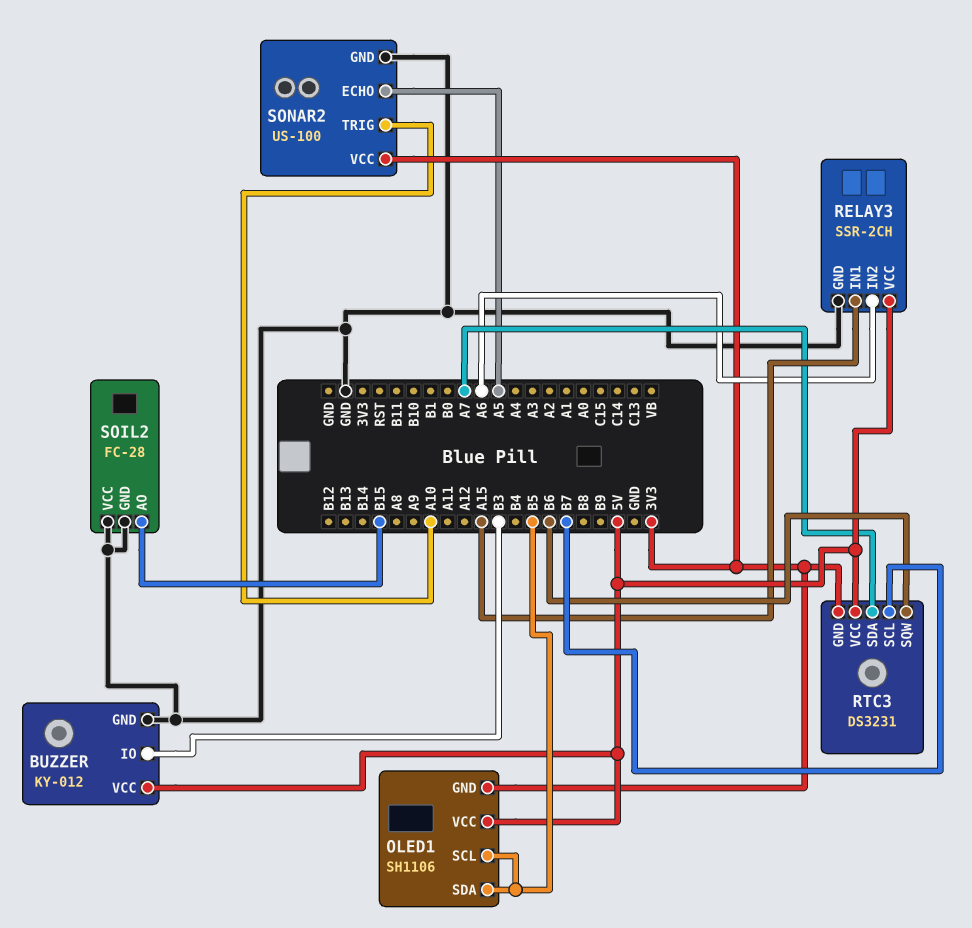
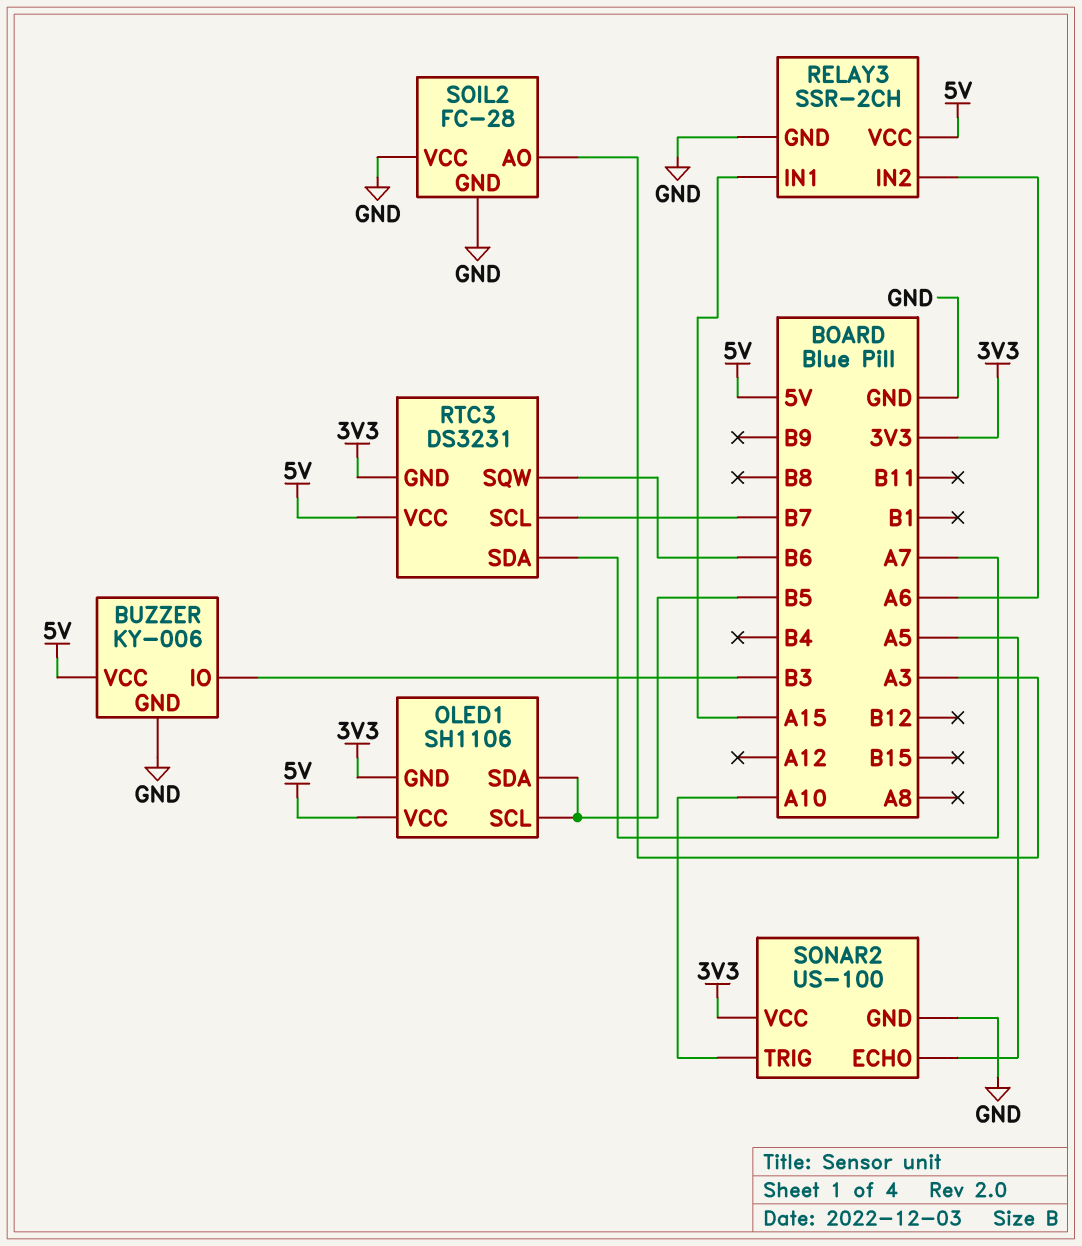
BUZZER: KY-012 -> KY-006
SOIL2 pin AO: B15 -> A3

